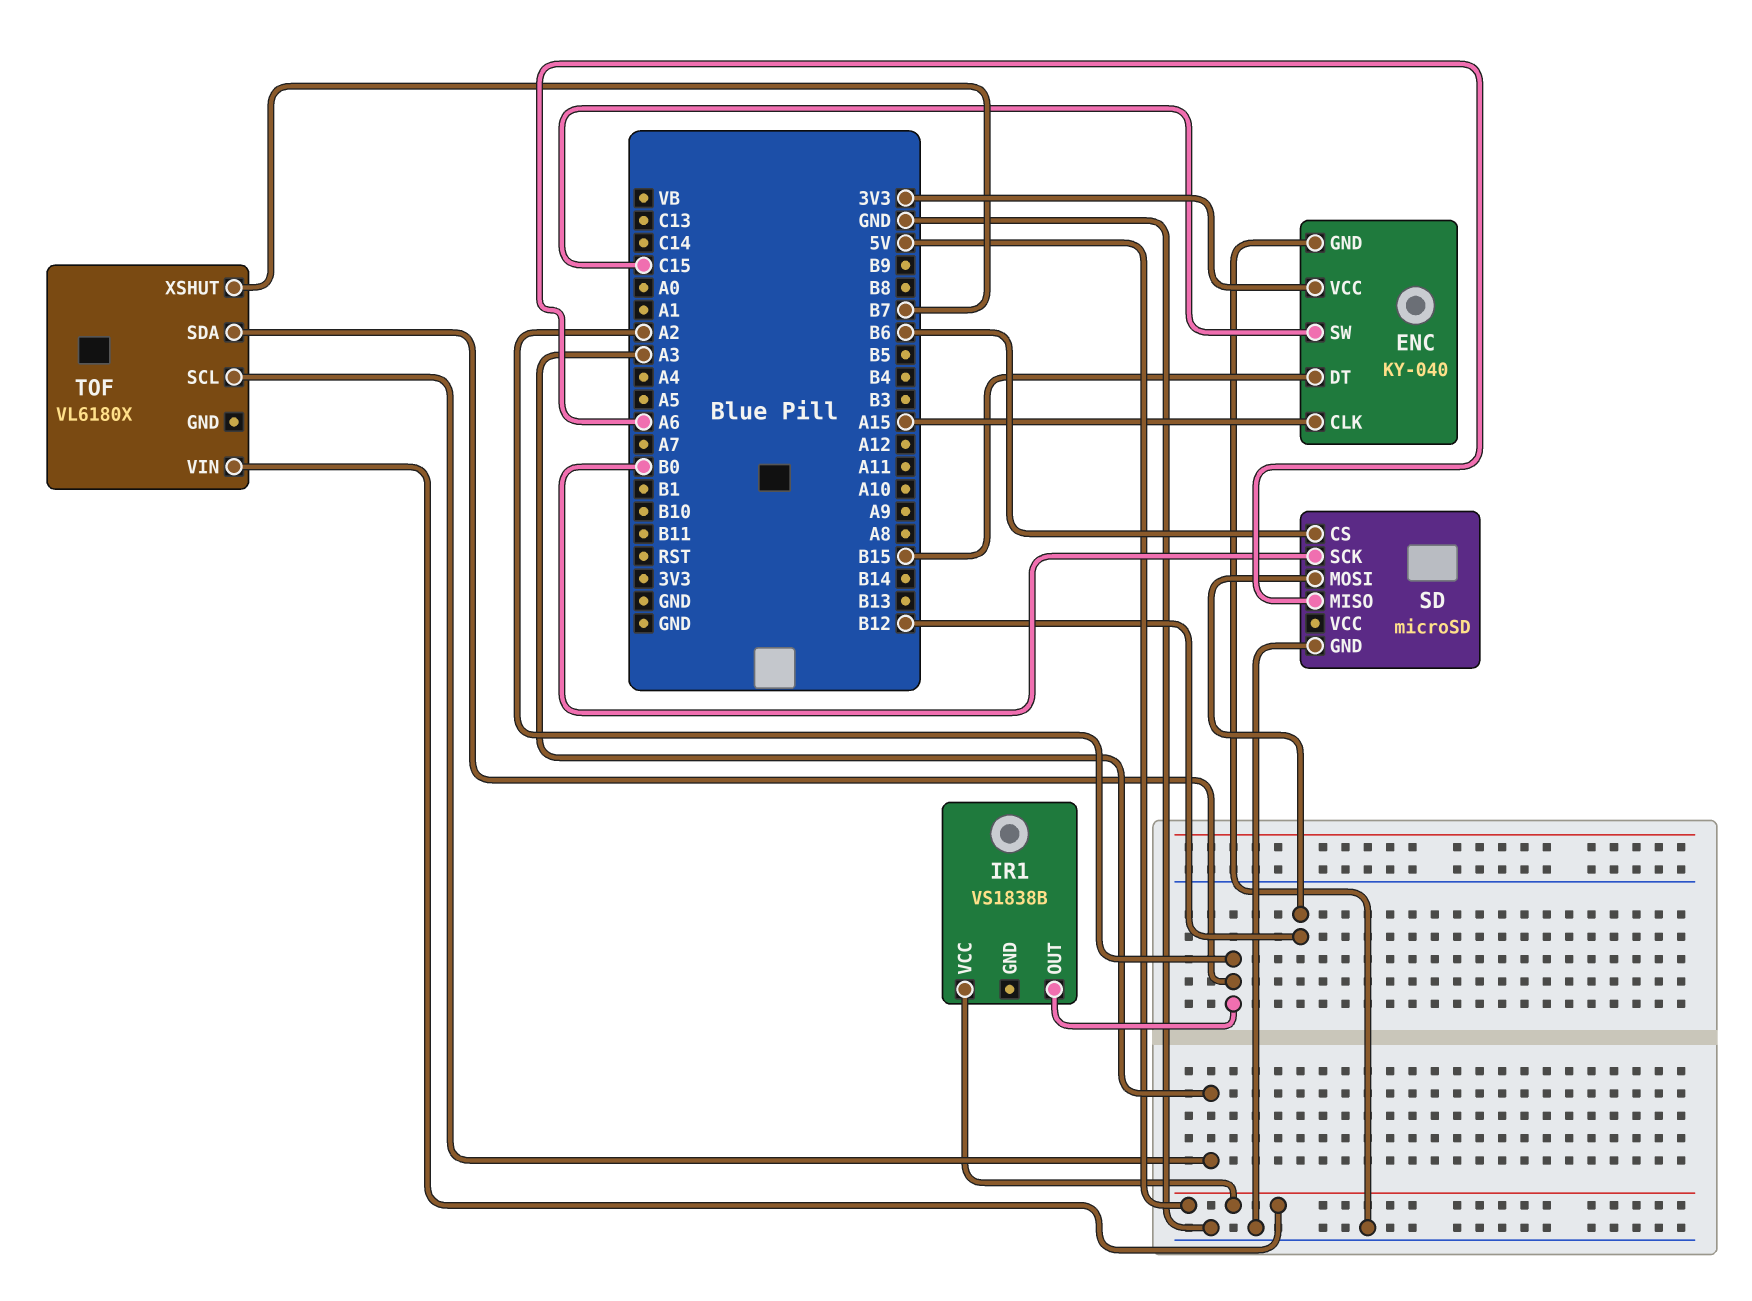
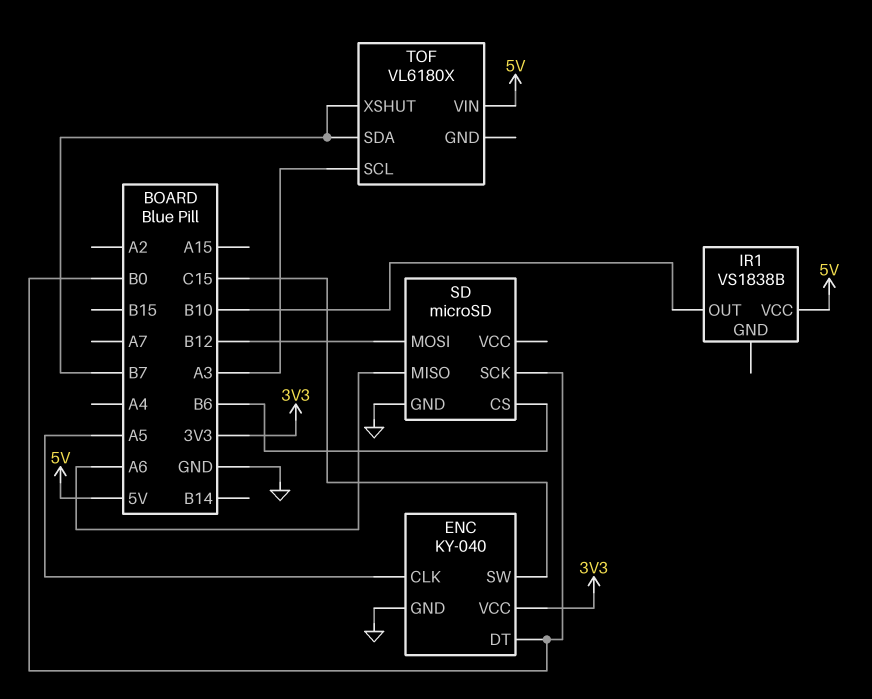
ENC pin CLK: A15 -> A5
ENC pin DT: B15 -> B0
IR1 pin OUT: A2 -> B10
TOF pin SDA: A2 -> B7

